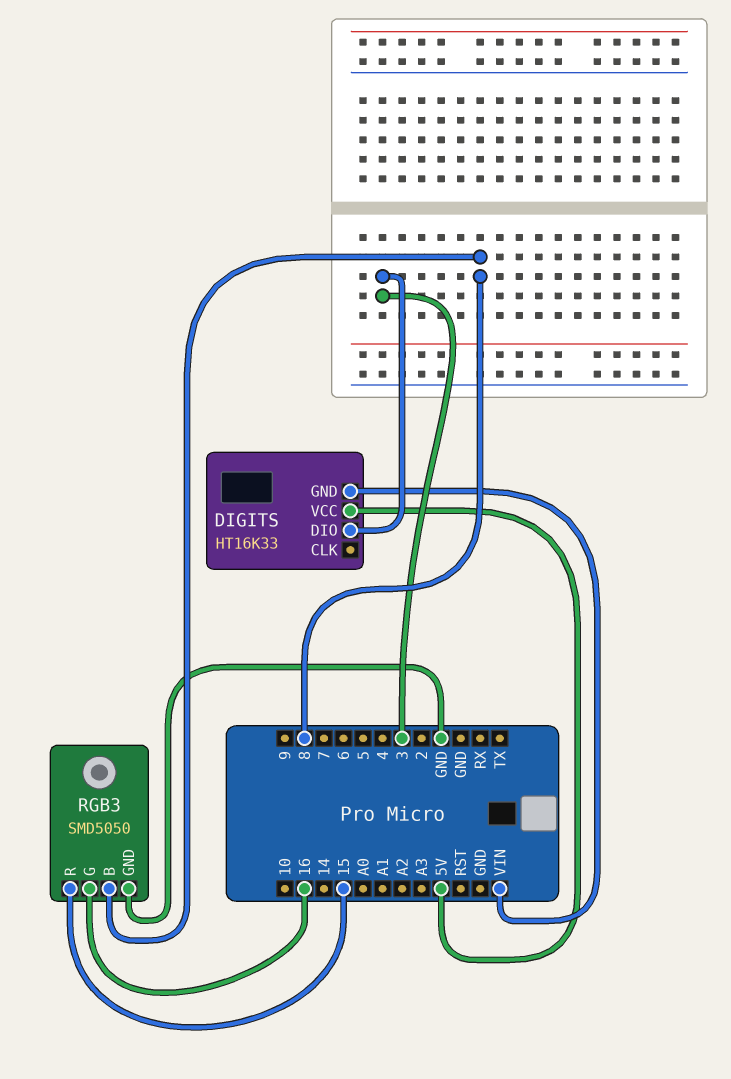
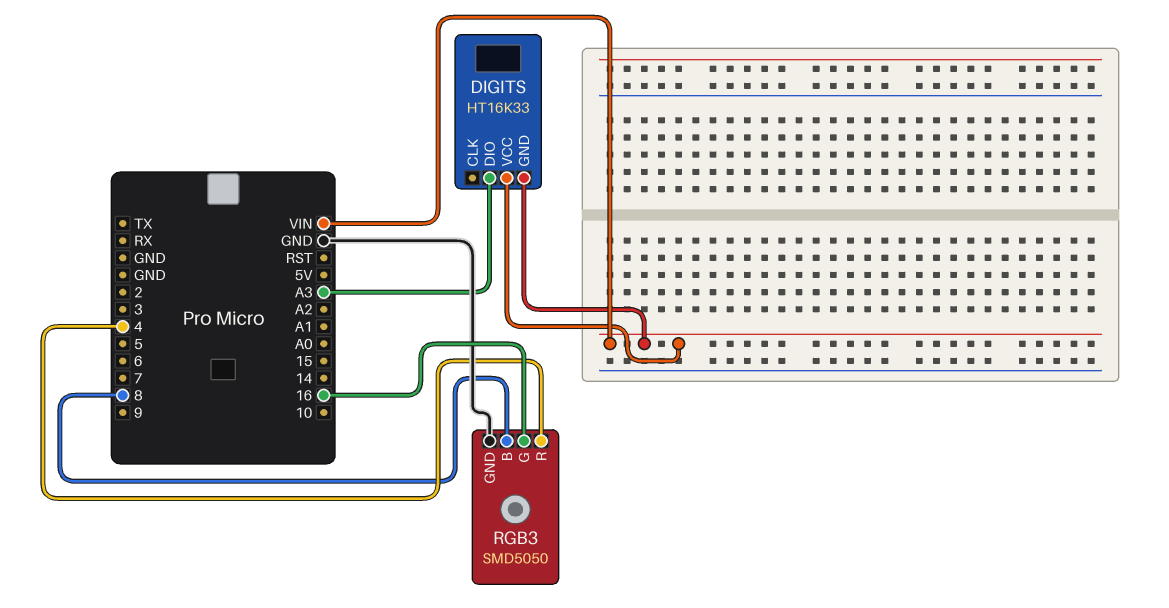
DIGITS pin DIO: 3 -> A3
DIGITS pin VCC: 5V -> VIN
RGB3 pin R: 15 -> 4

